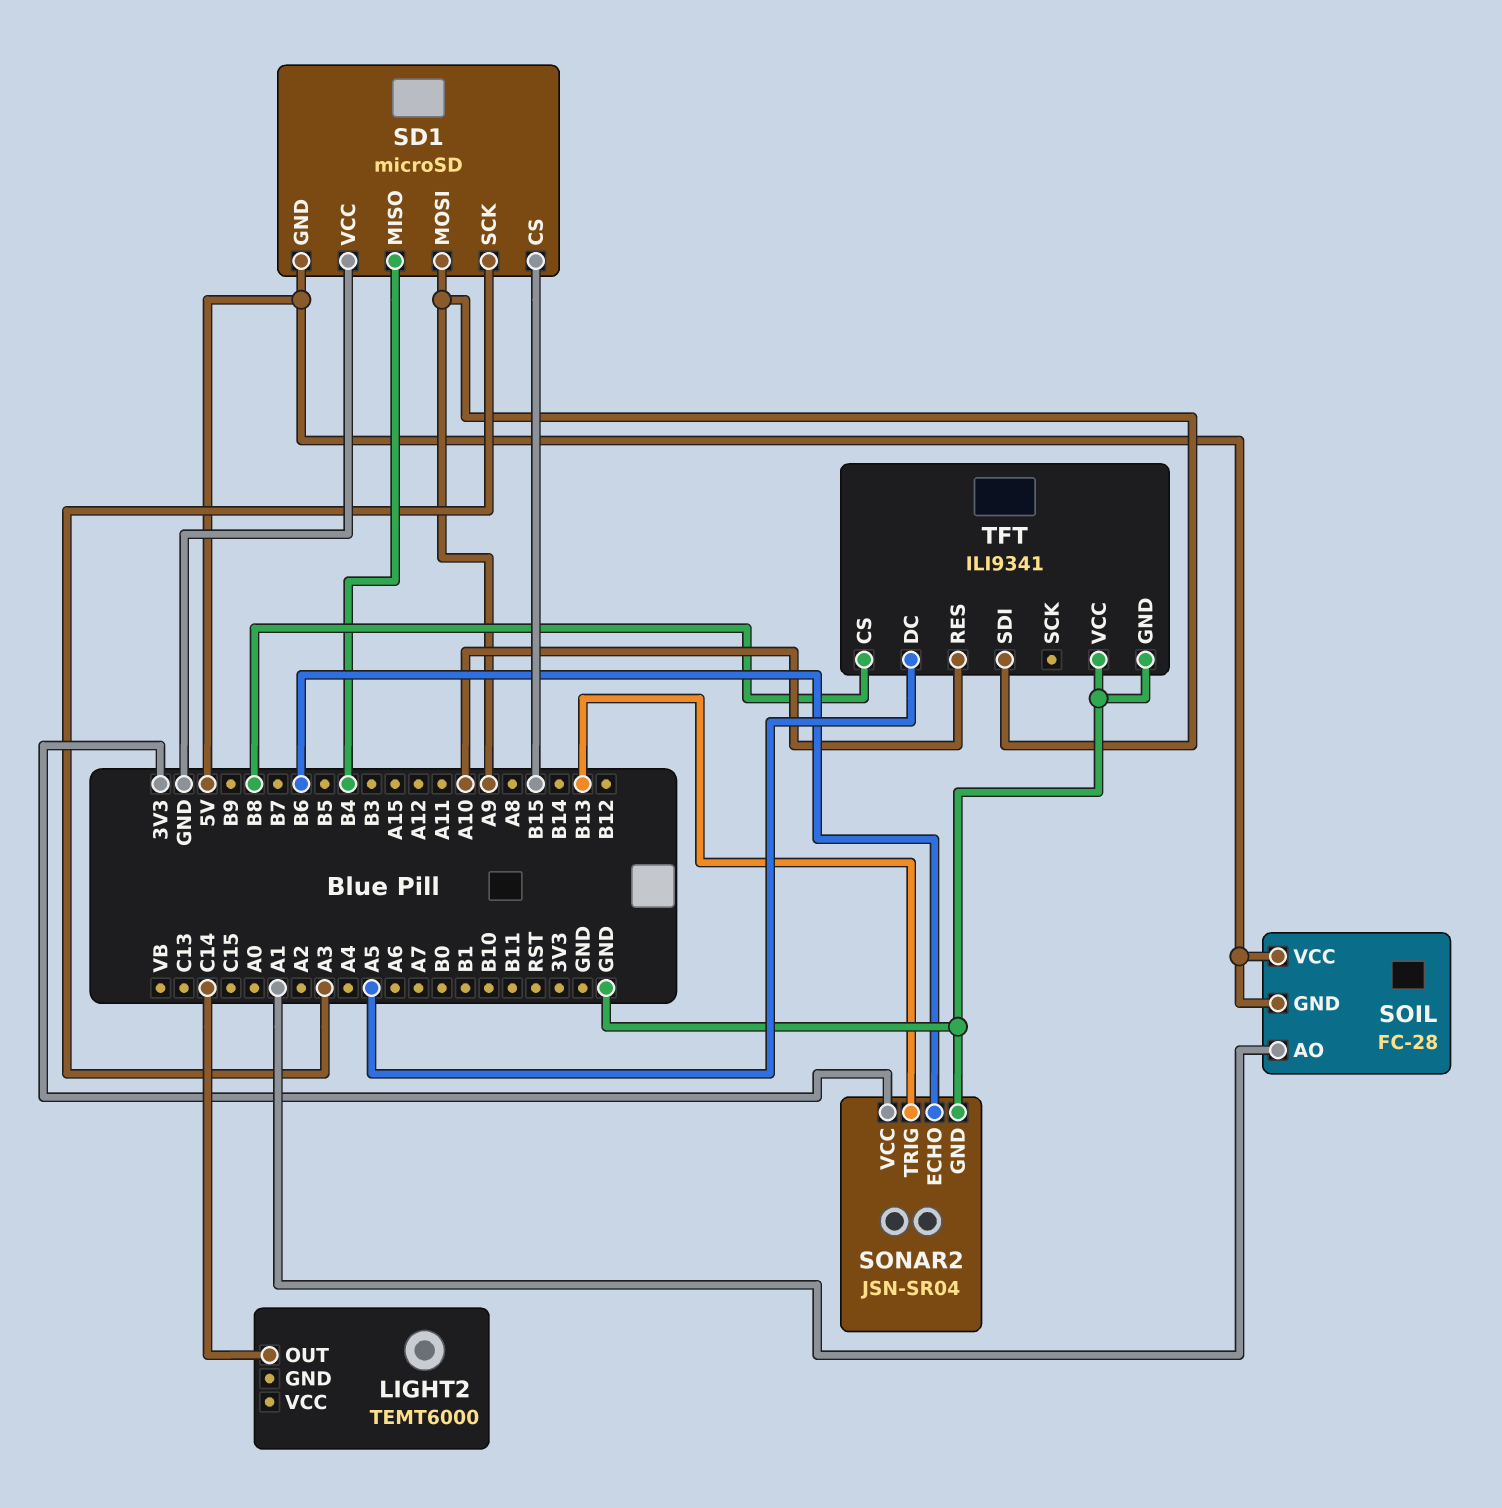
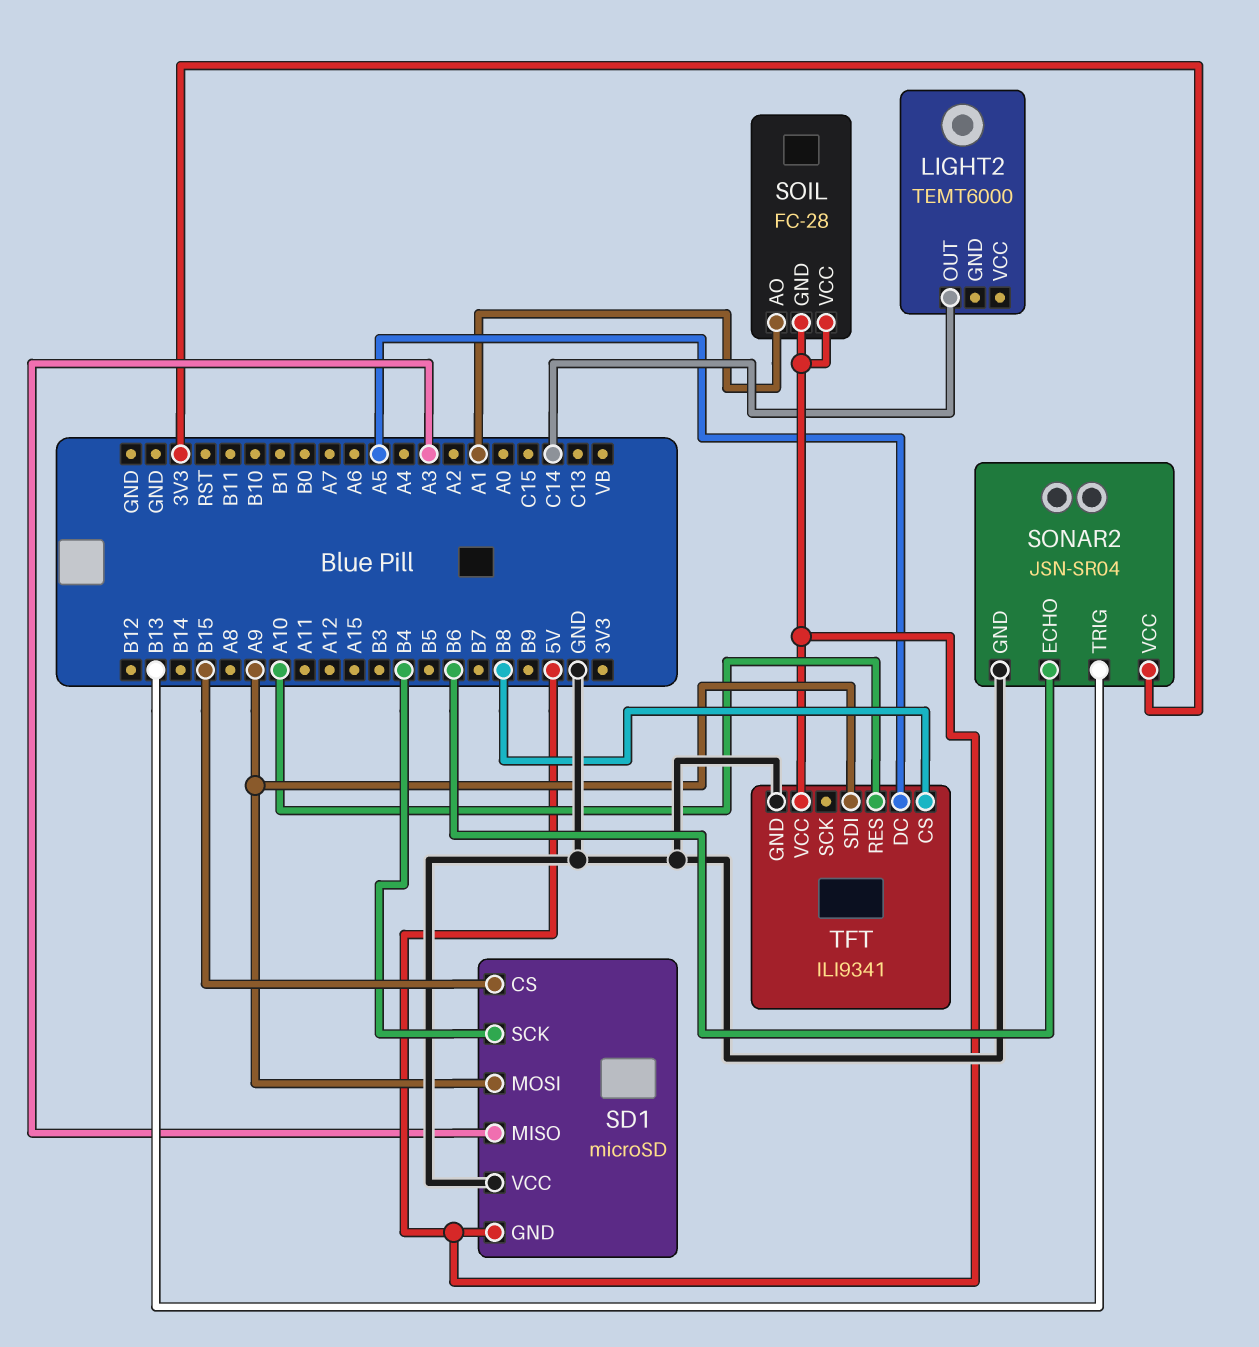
SD1 pin MISO: B4 -> A3
SD1 pin SCK: A3 -> B4
TFT pin VCC: GND -> 5V

